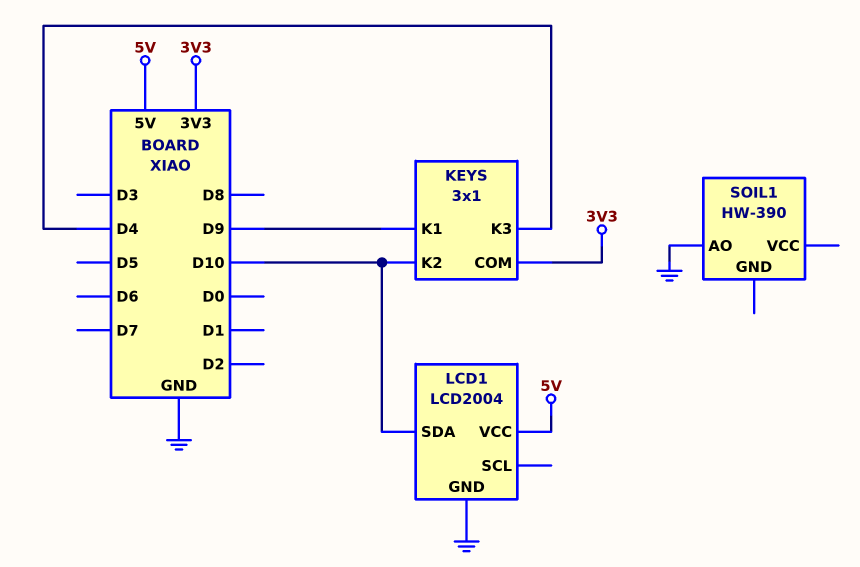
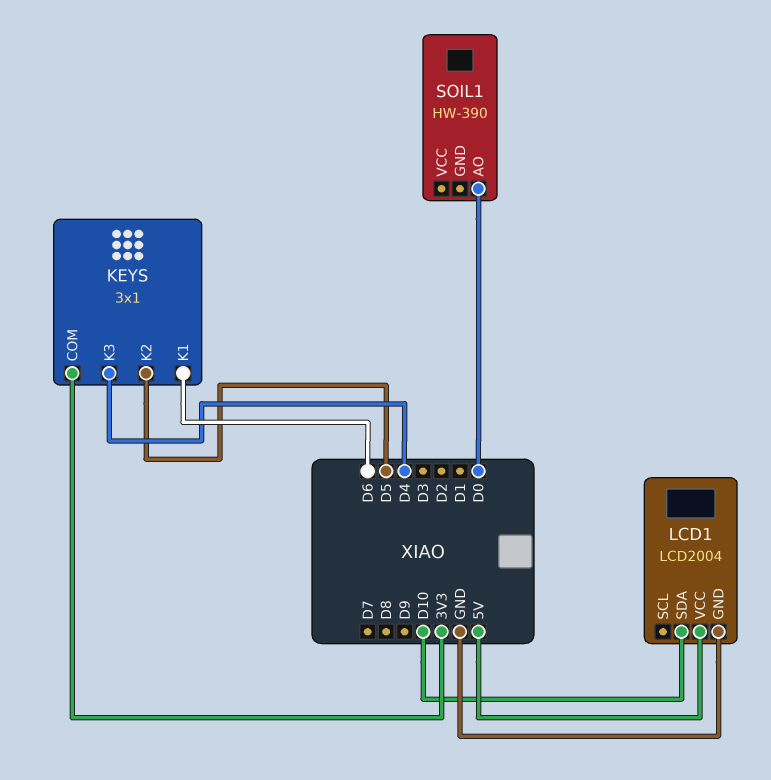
KEYS pin K1: D9 -> D6
KEYS pin K2: D10 -> D5
SOIL1 pin AO: GND -> D0

